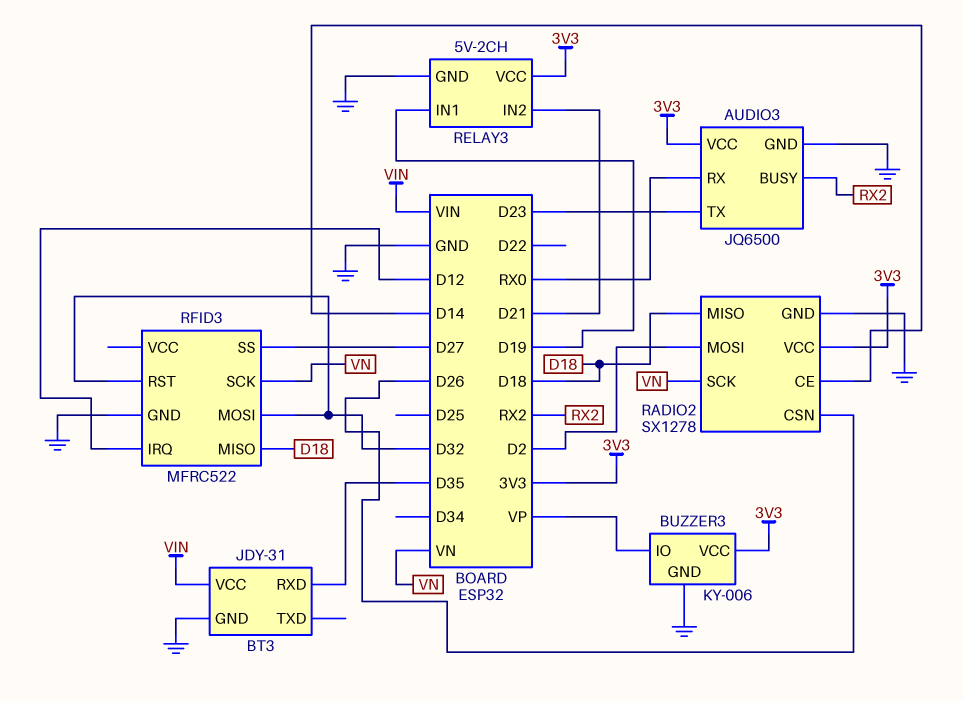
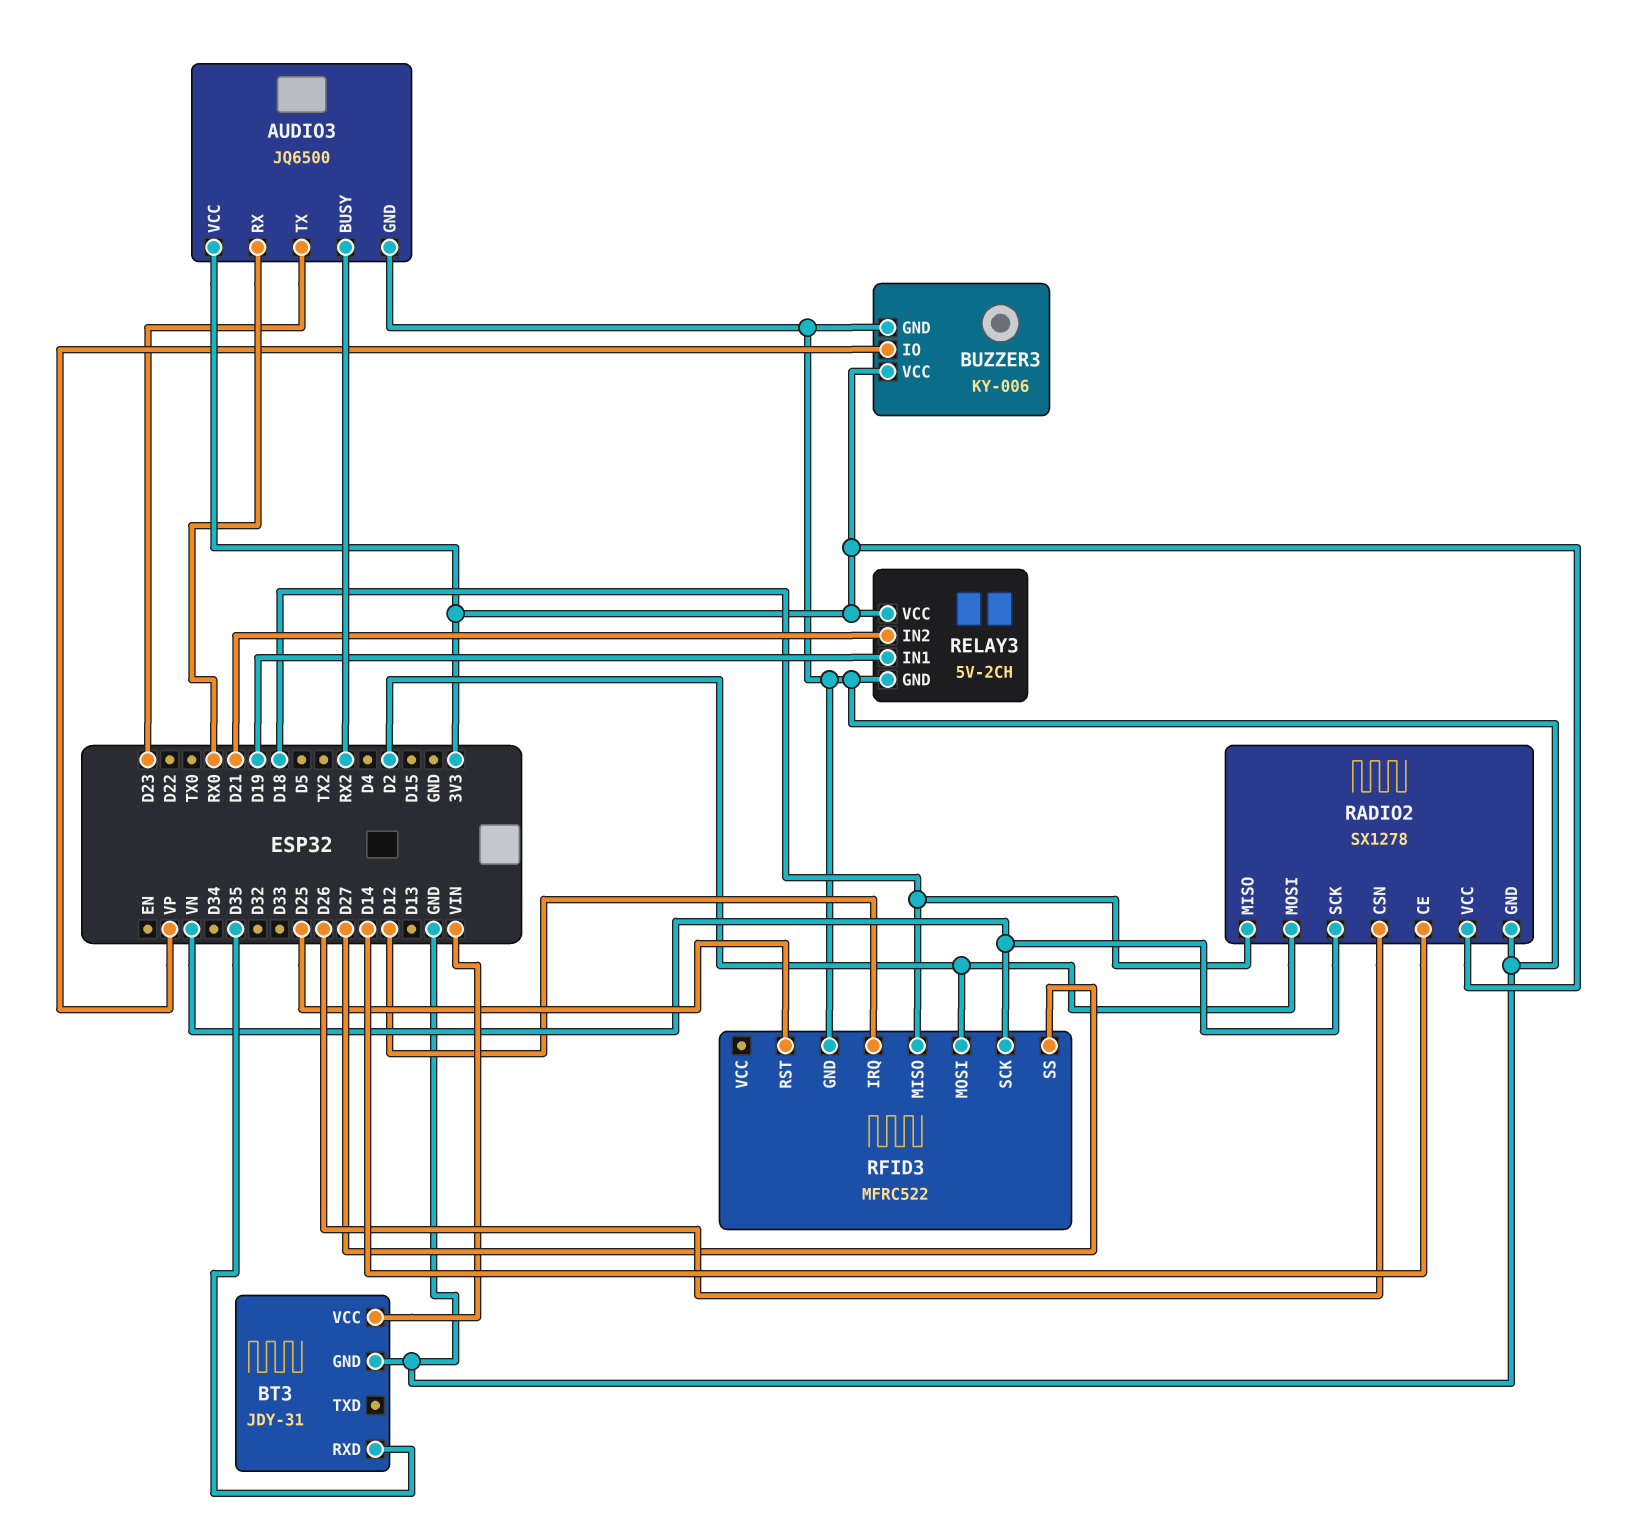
RFID3 pin MOSI: D32 -> D2
RFID3 pin RST: D32 -> D25

